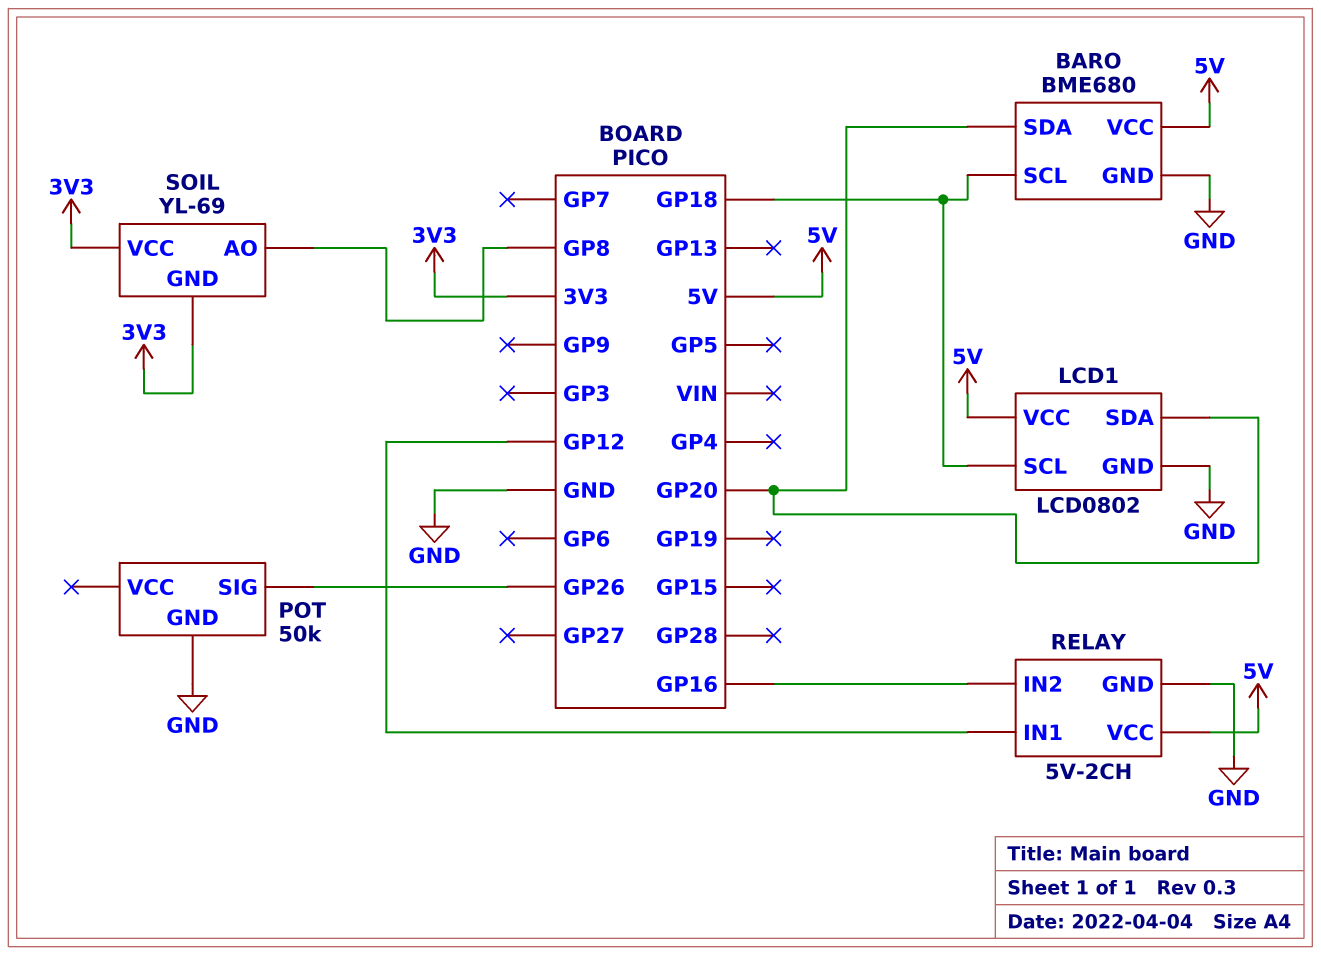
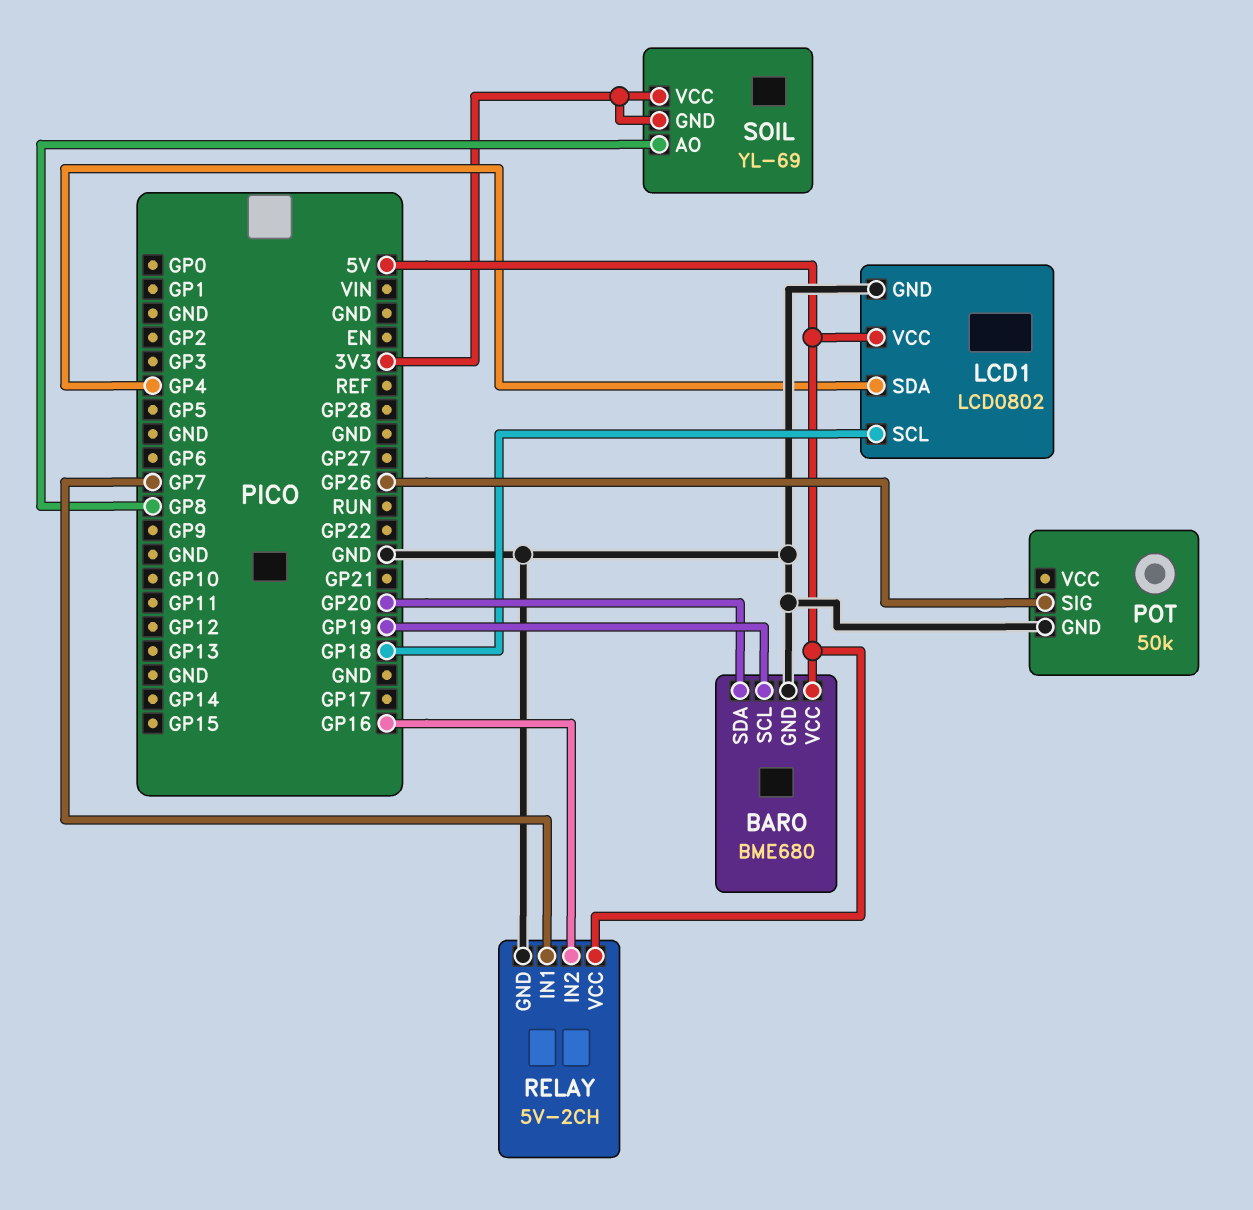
BARO pin SCL: GP18 -> GP19
LCD1 pin SDA: GP20 -> GP4
RELAY pin IN1: GP12 -> GP7

